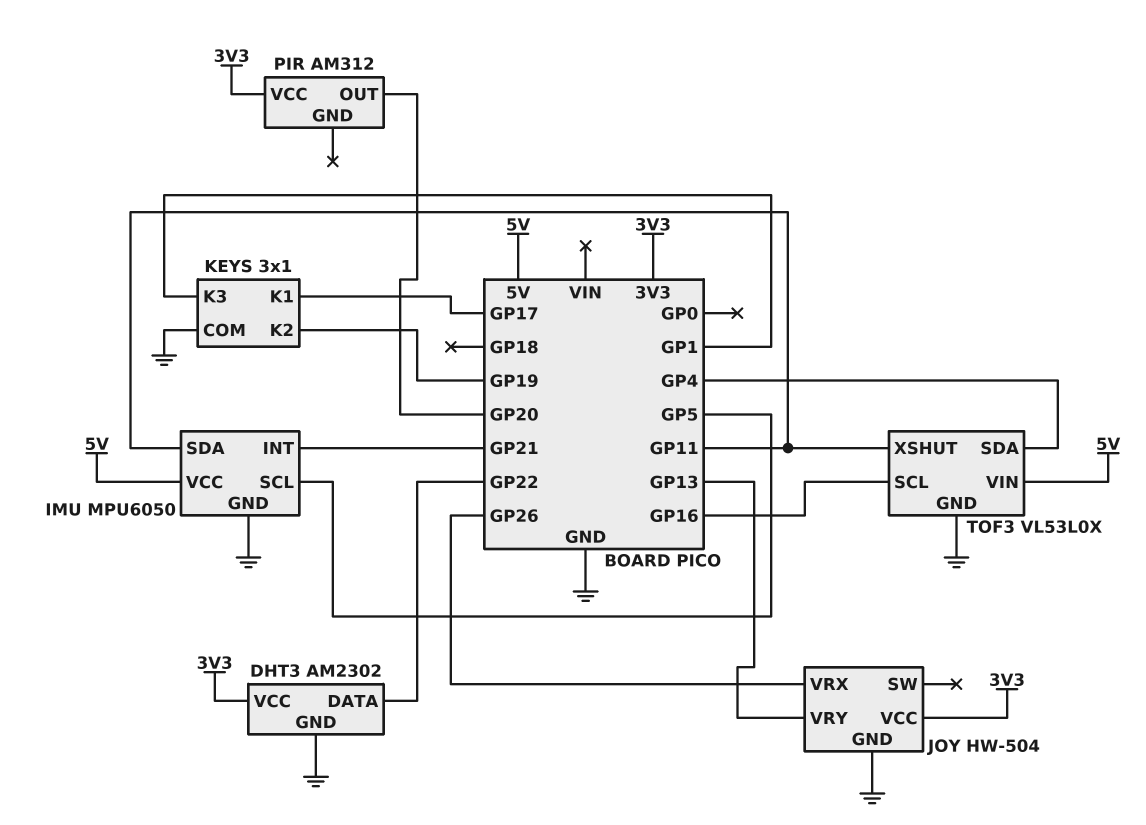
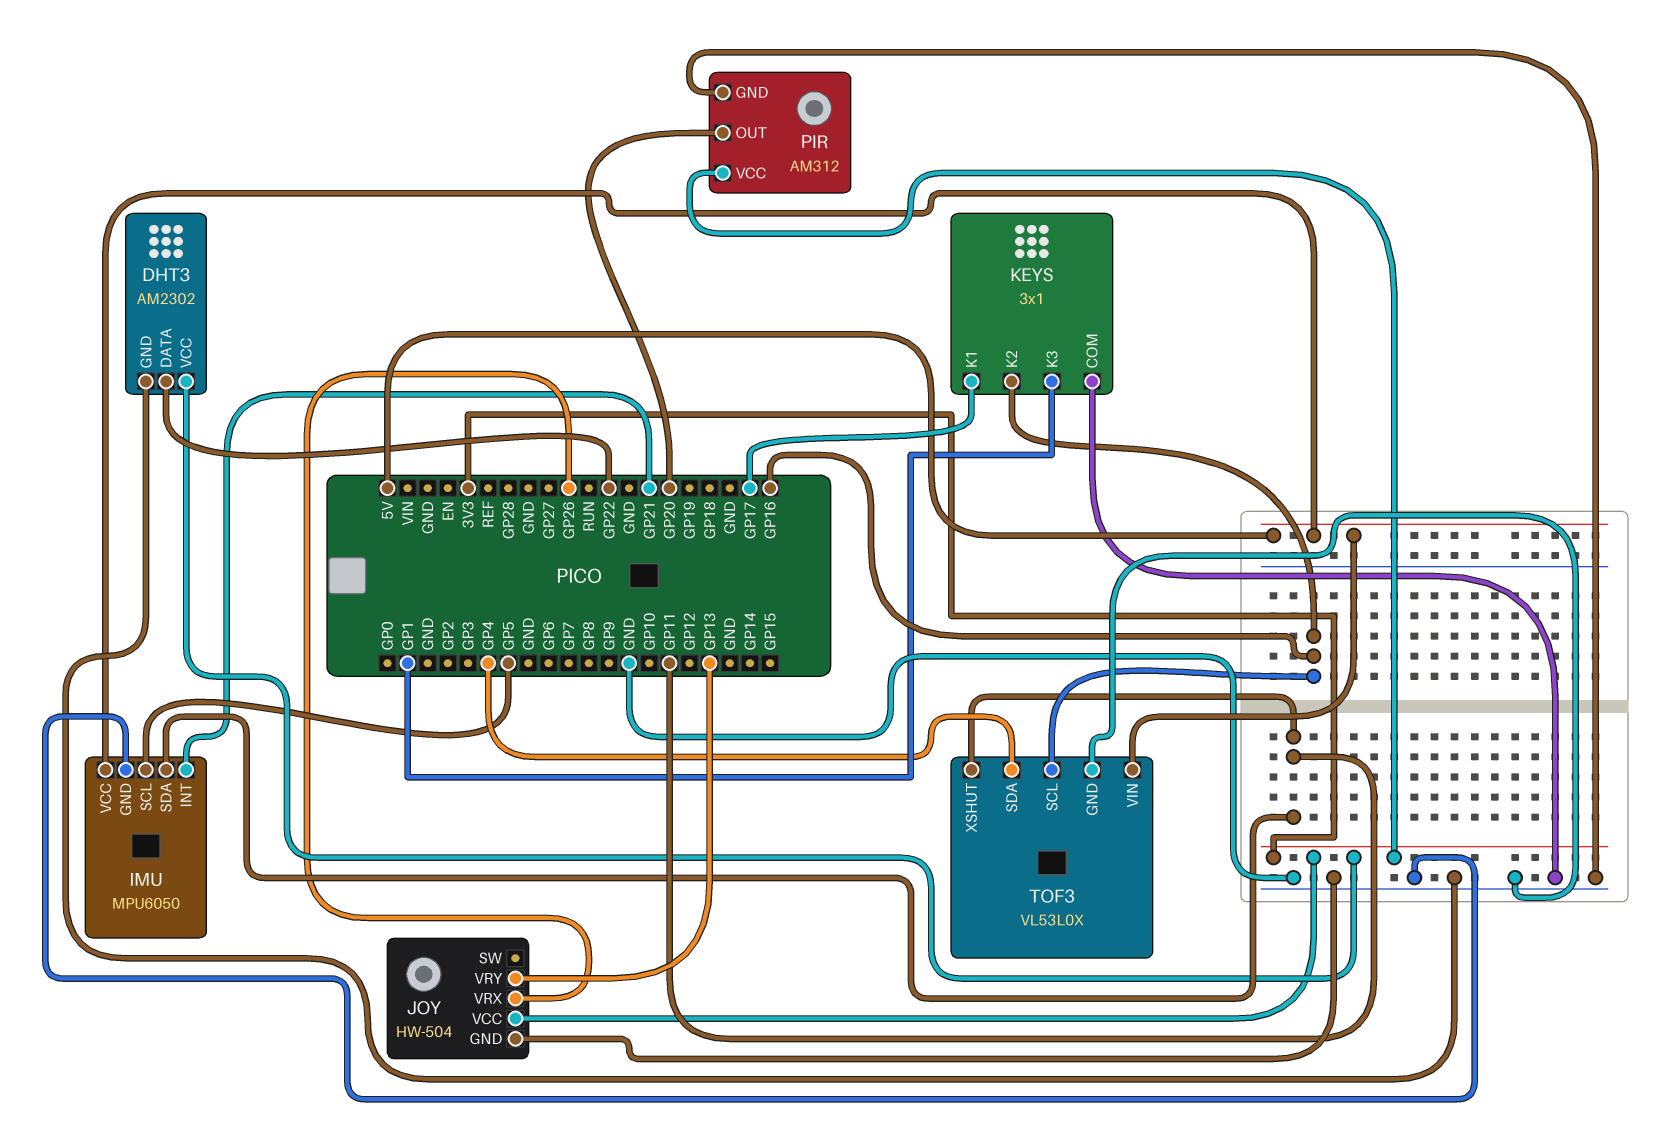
KEYS pin K2: GP19 -> GP16
PIR pin GND: none -> GND

